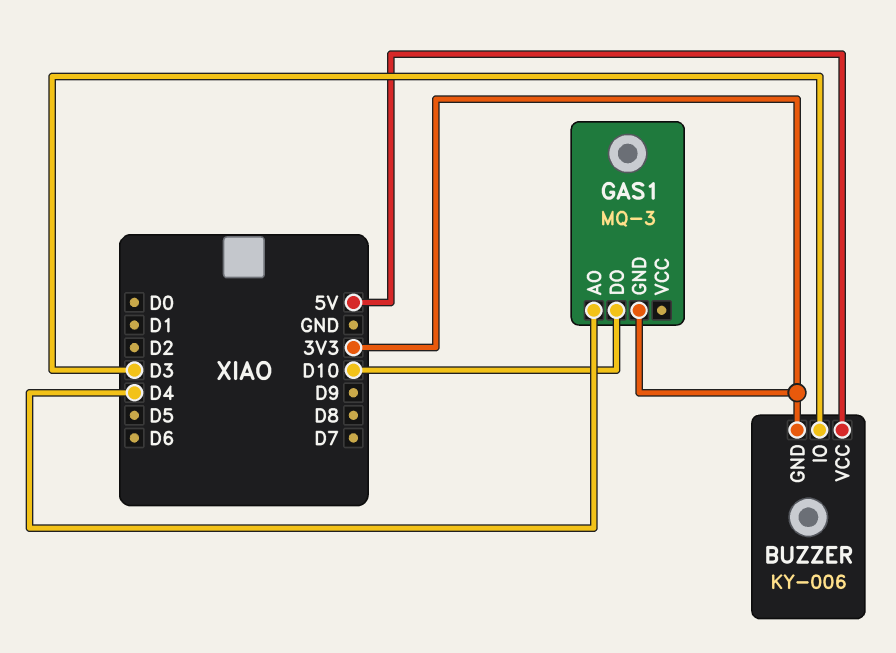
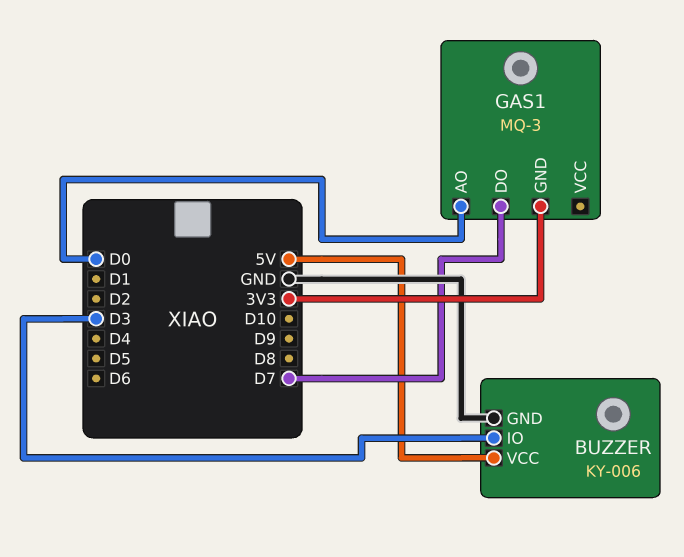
BUZZER pin GND: 3V3 -> GND
GAS1 pin AO: D4 -> D0
GAS1 pin DO: D10 -> D7

